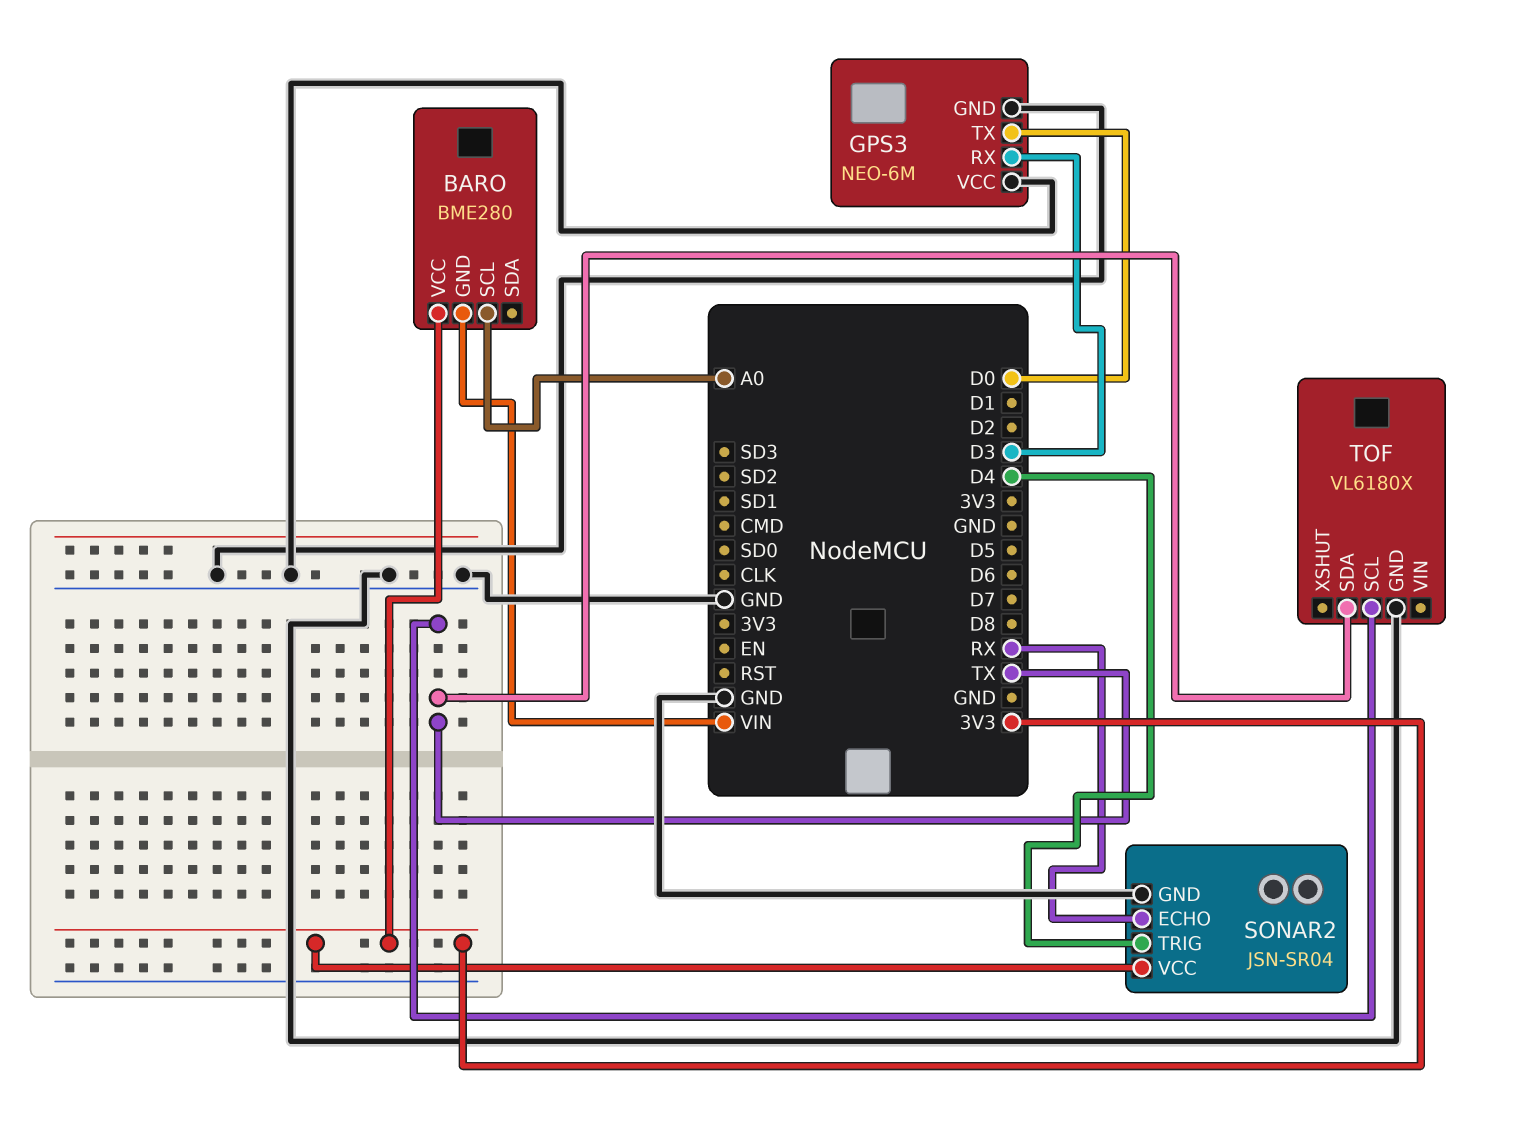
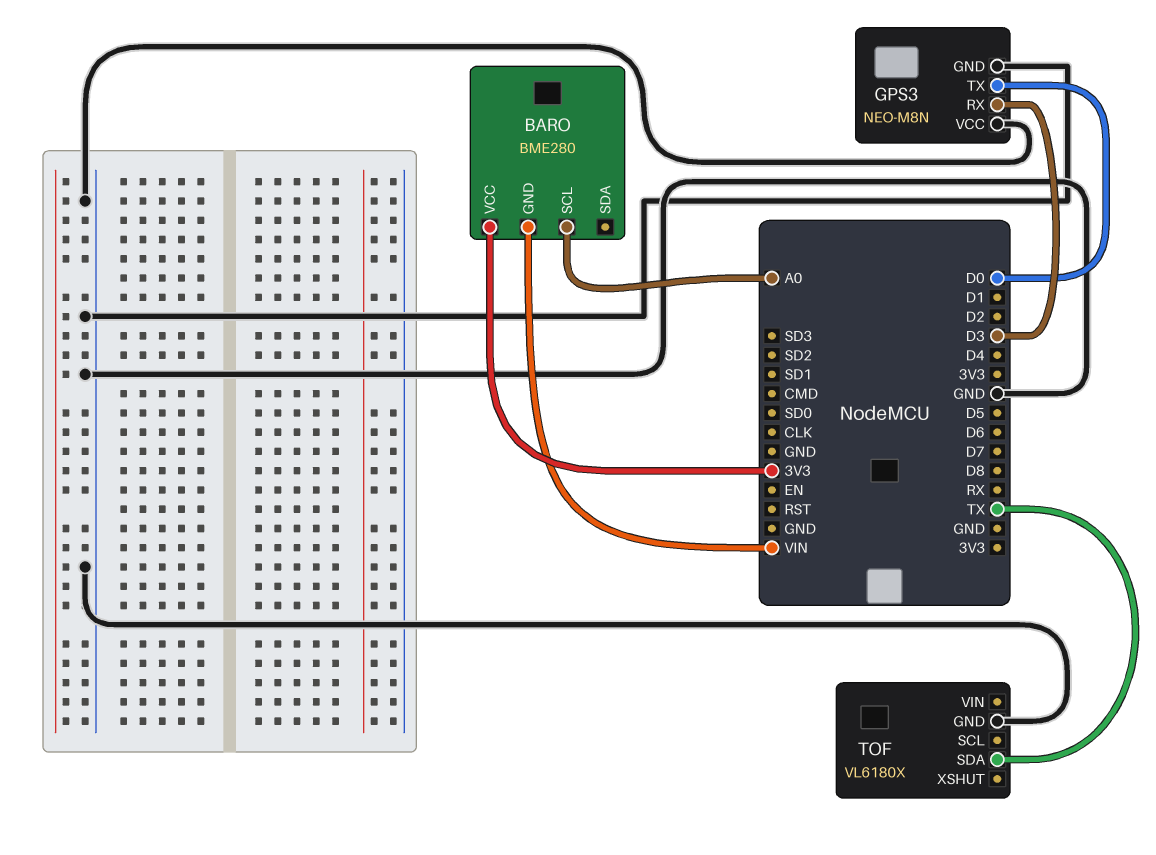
GPS3: NEO-6M -> NEO-M8N
SONAR2: JSN-SR04 -> none
SONAR2 pin ECHO: RX -> none
SONAR2 pin GND: GND -> none
SONAR2 pin TRIG: D4 -> none
SONAR2 pin VCC: 3V3 -> none
TOF pin SCL: TX -> none

